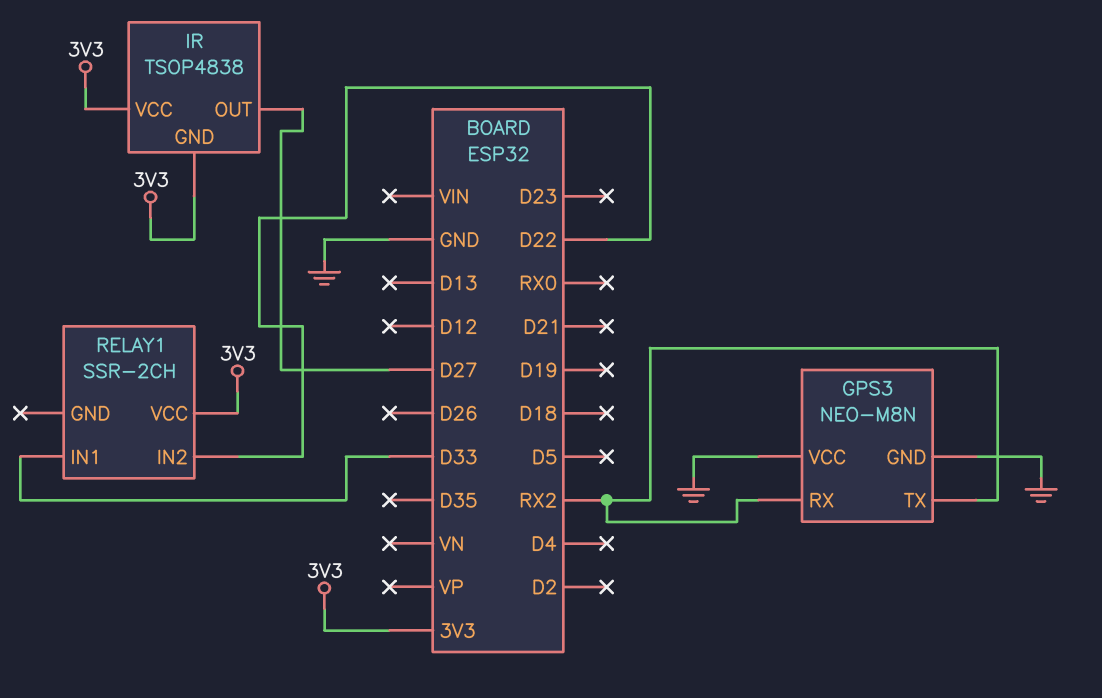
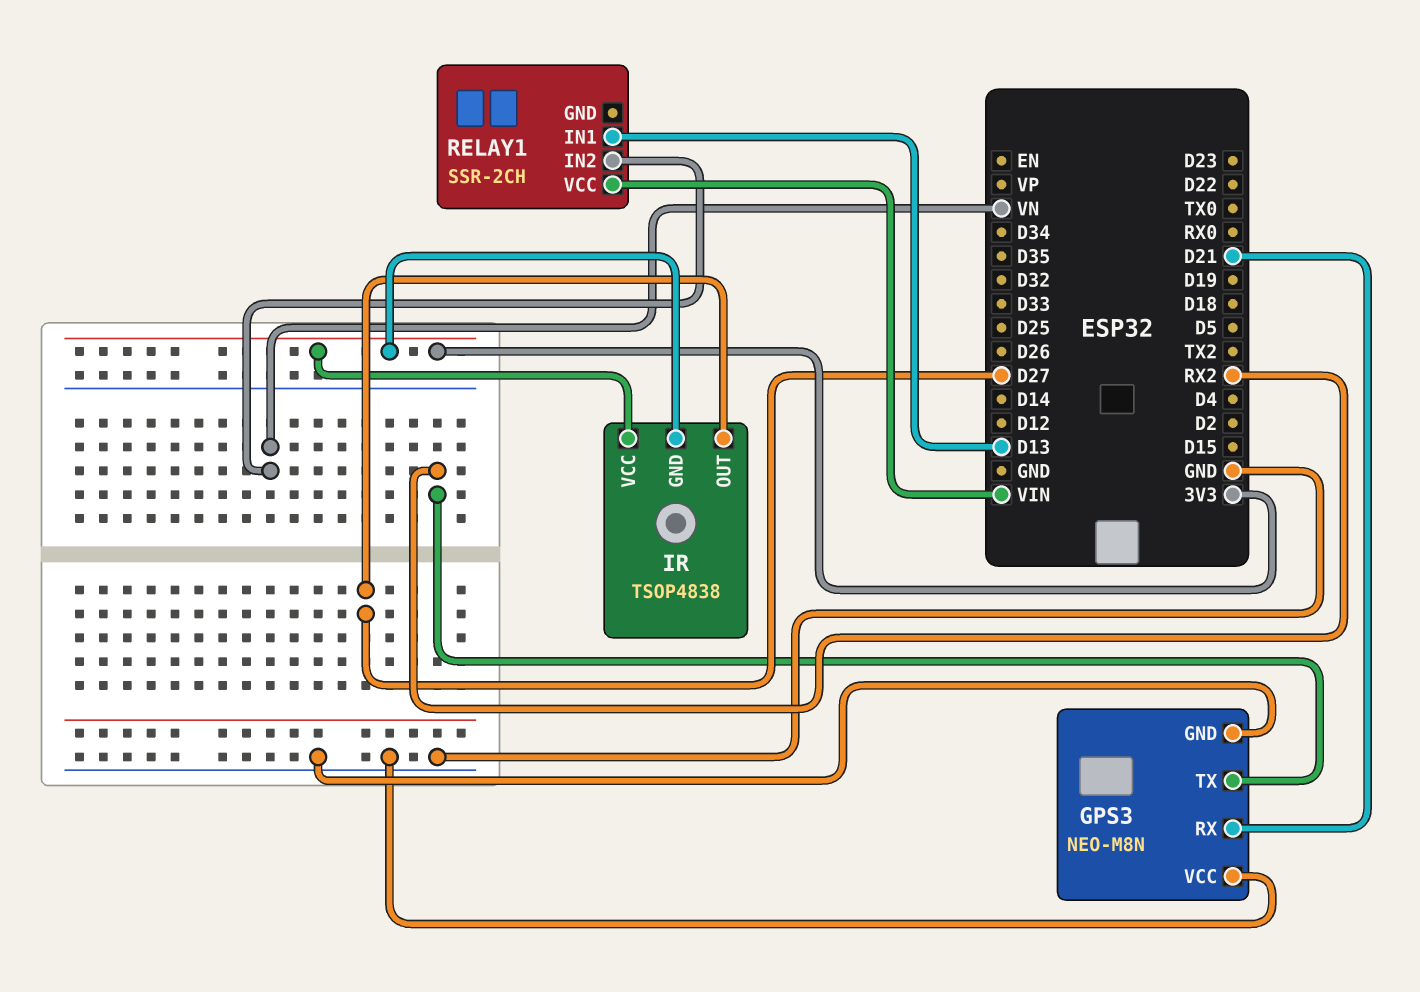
GPS3 pin RX: RX2 -> D21
RELAY1 pin IN1: D33 -> D13
RELAY1 pin IN2: D22 -> VN
RELAY1 pin VCC: 3V3 -> VIN

